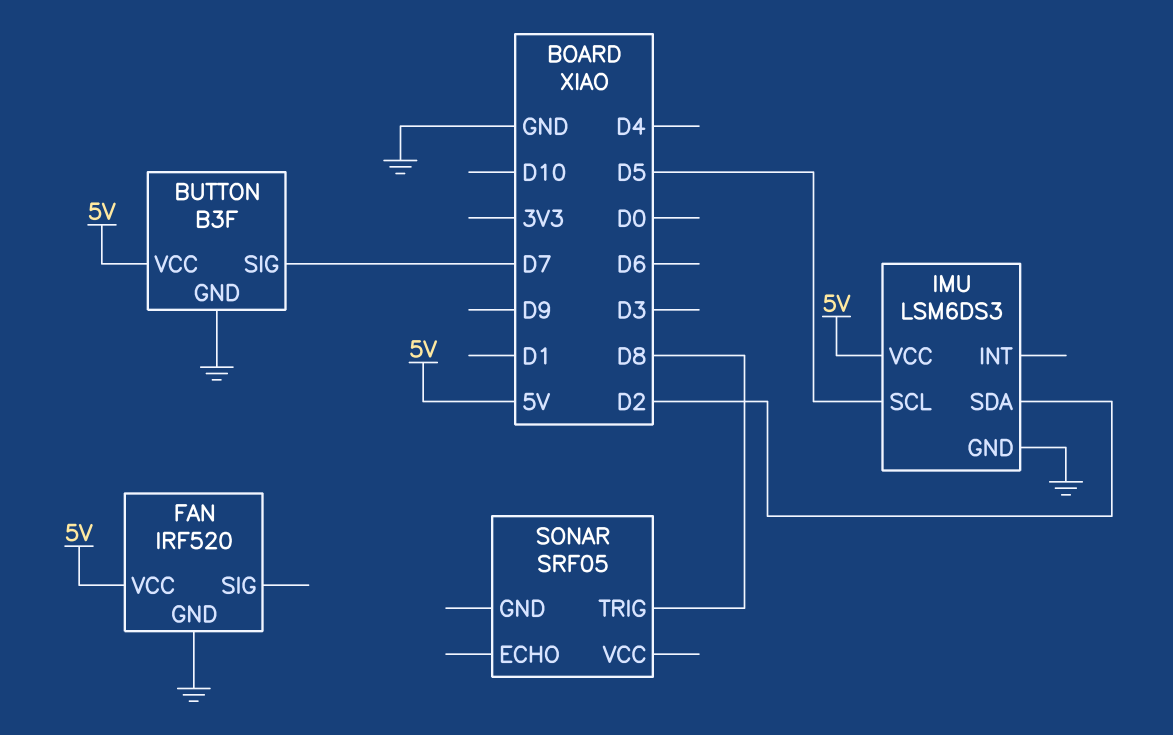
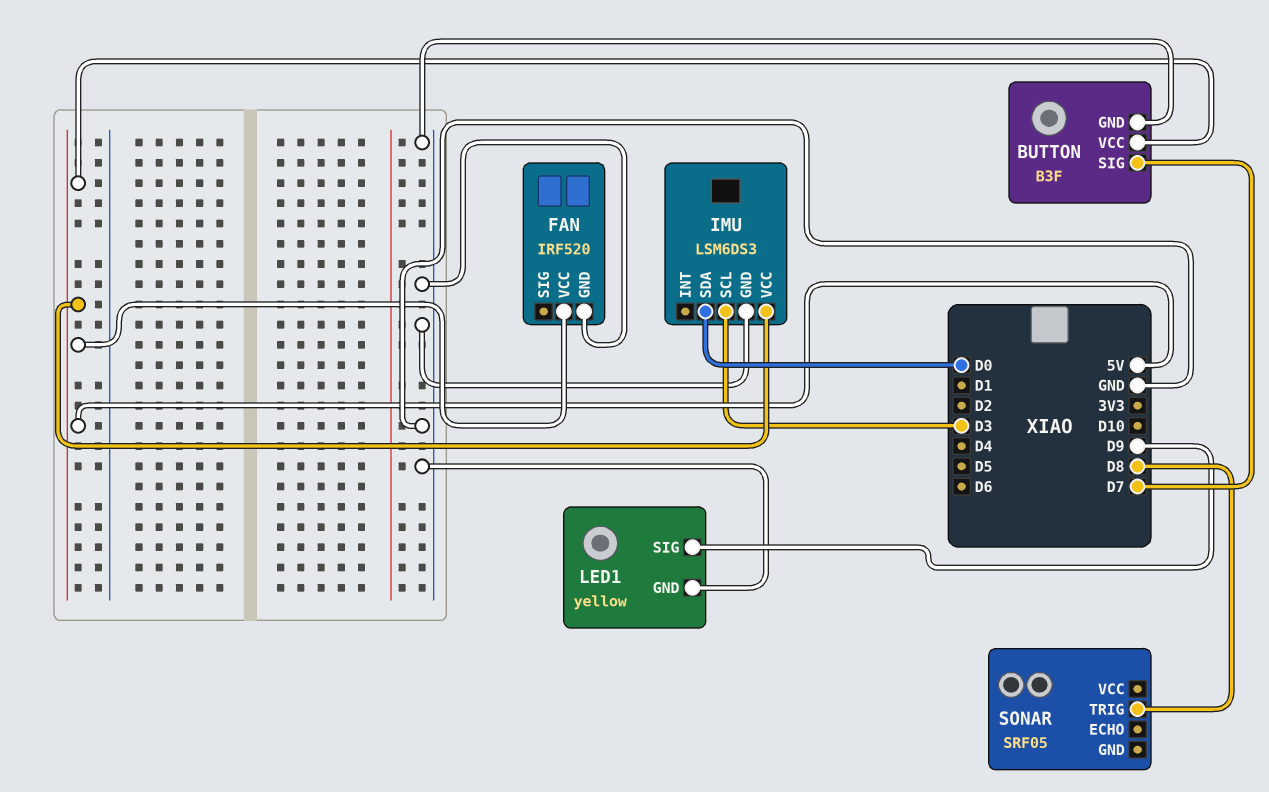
IMU pin SCL: D5 -> D3
IMU pin SDA: D2 -> D0
LED1: none -> yellow
LED1 pin GND: none -> GND
LED1 pin SIG: none -> D9

